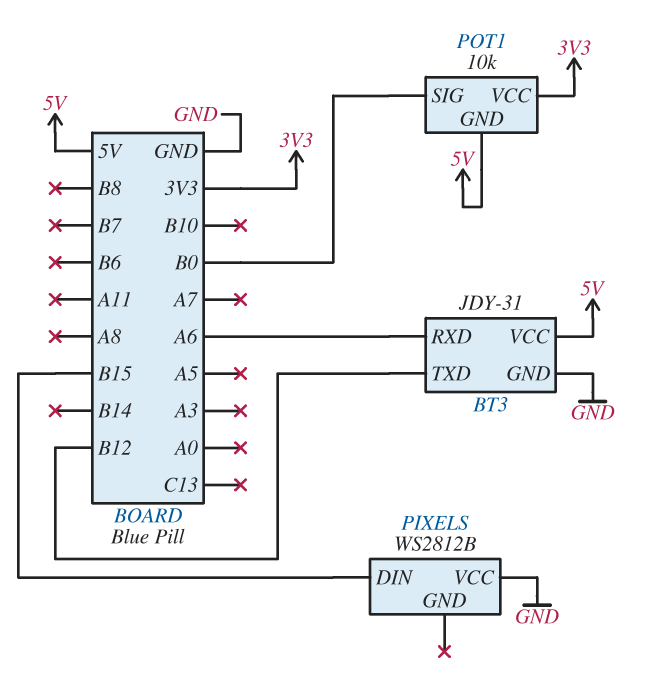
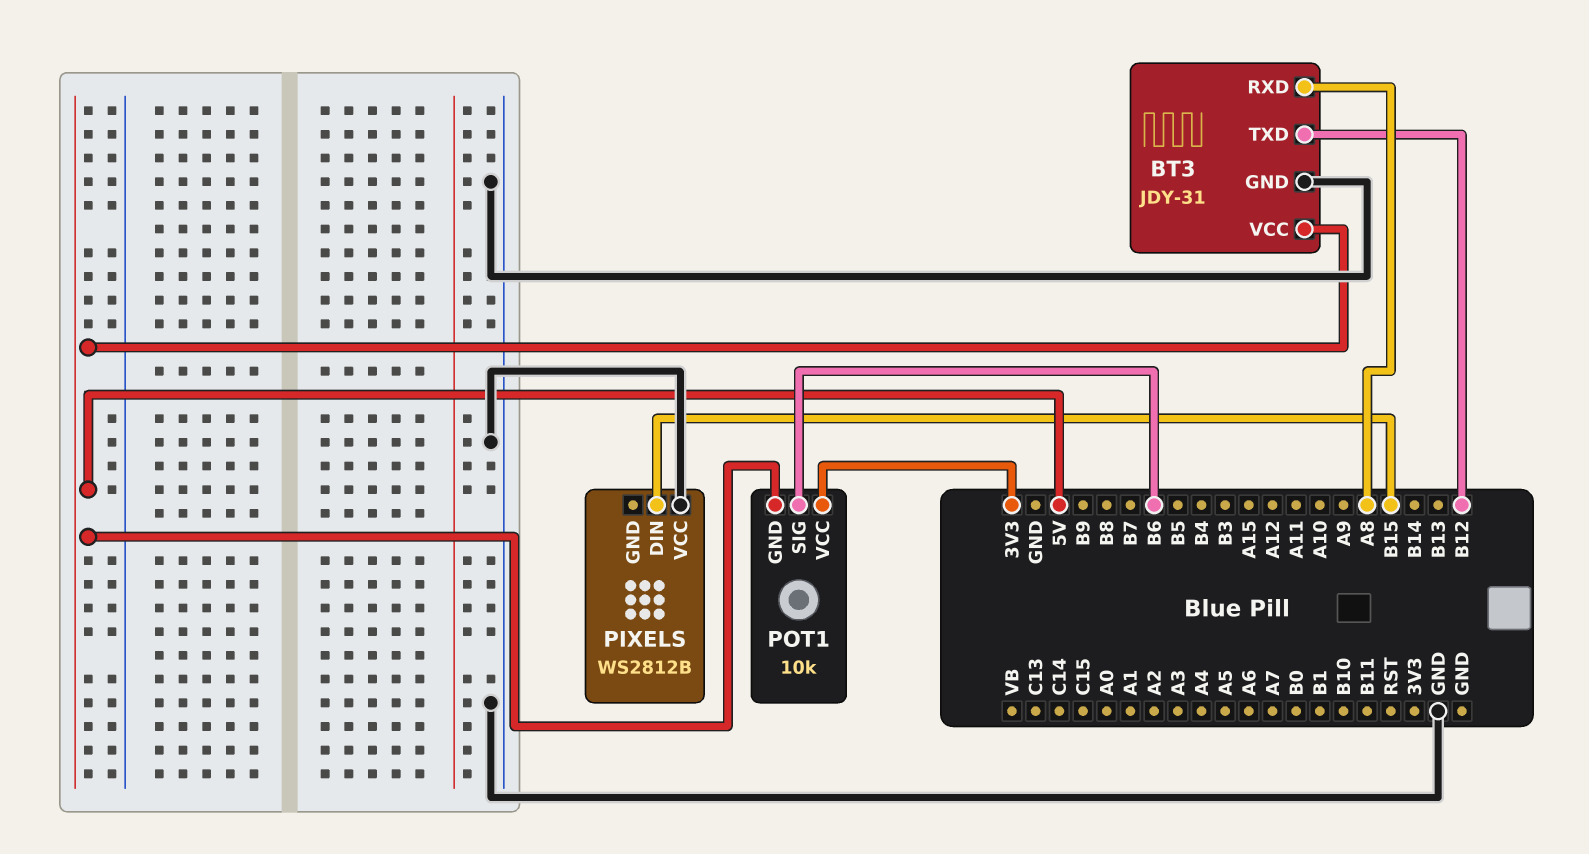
BT3 pin RXD: A6 -> A8
POT1 pin SIG: B0 -> B6

